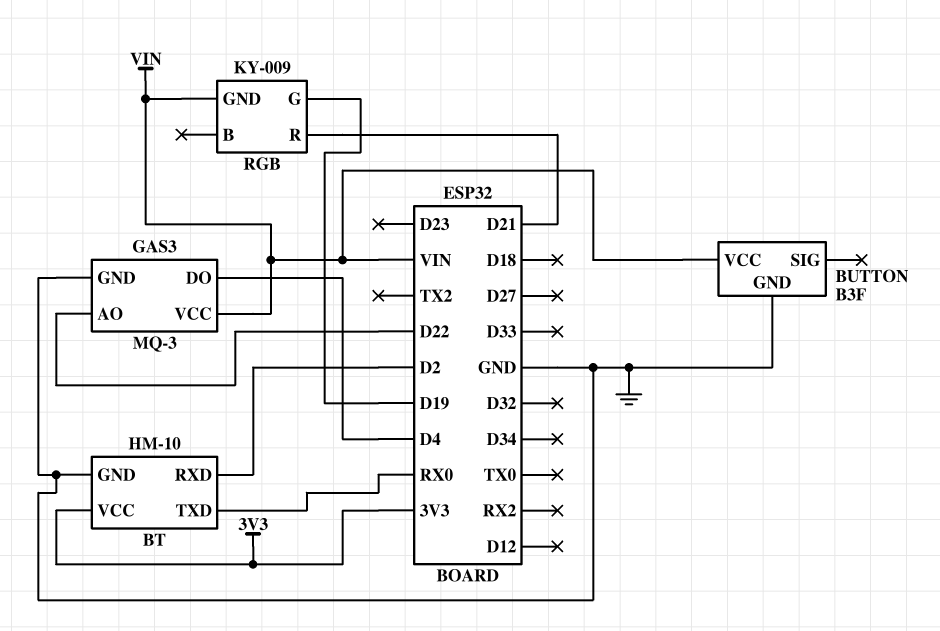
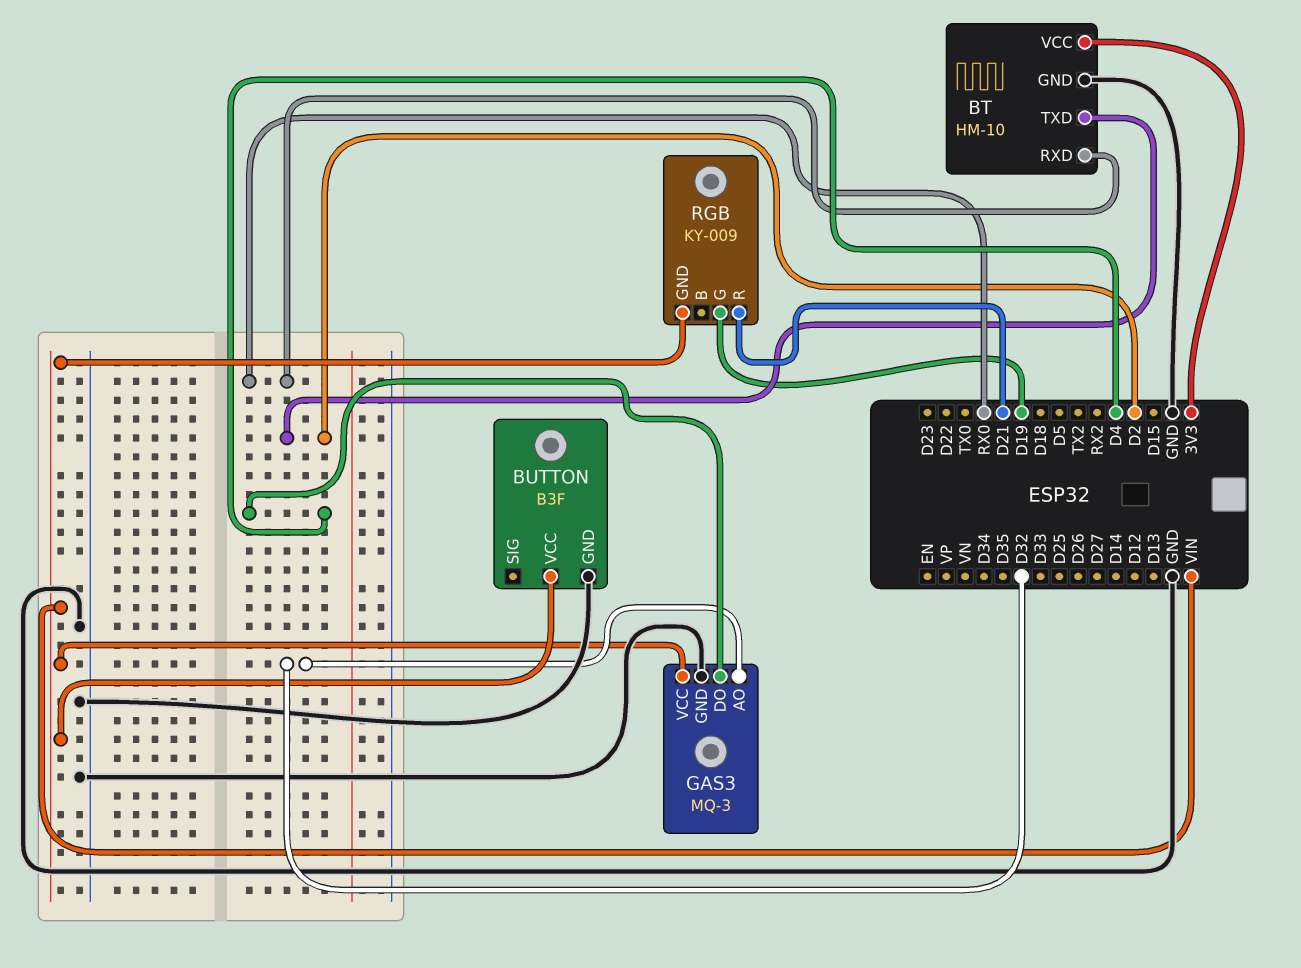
BT pin RXD: D2 -> RX0
BT pin TXD: RX0 -> D2
GAS3 pin AO: D22 -> D32

